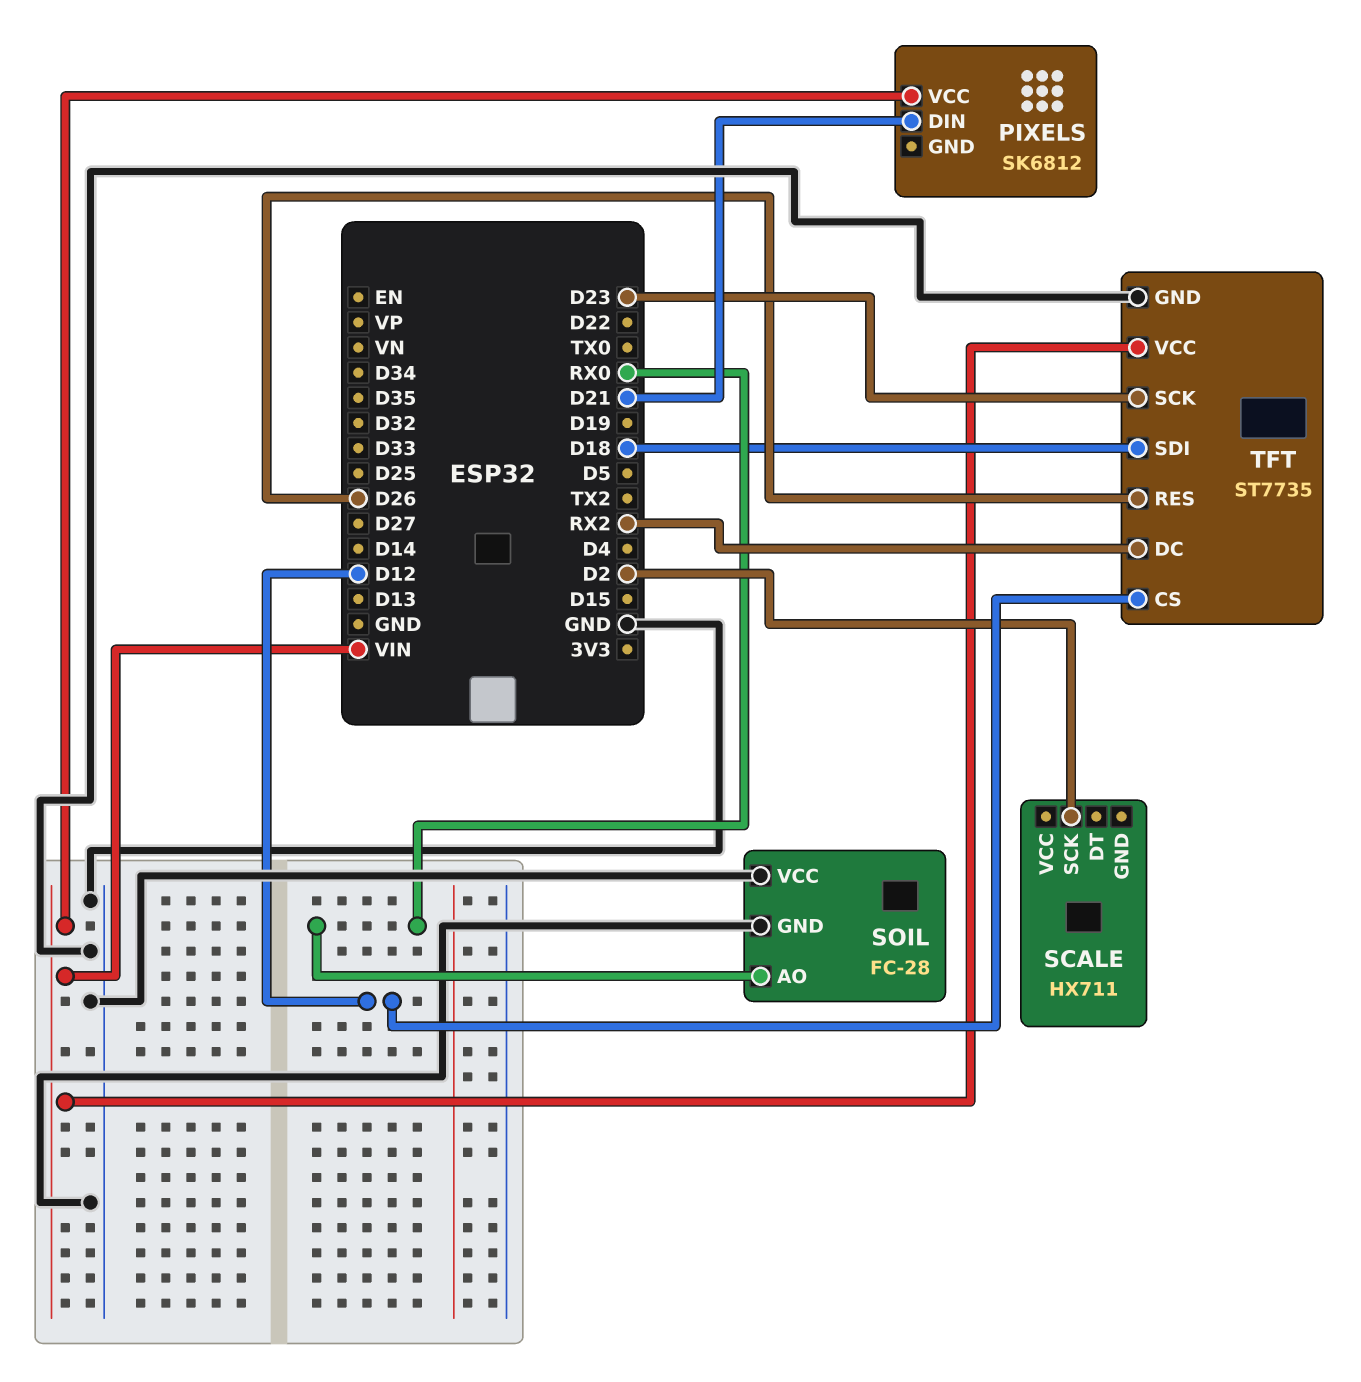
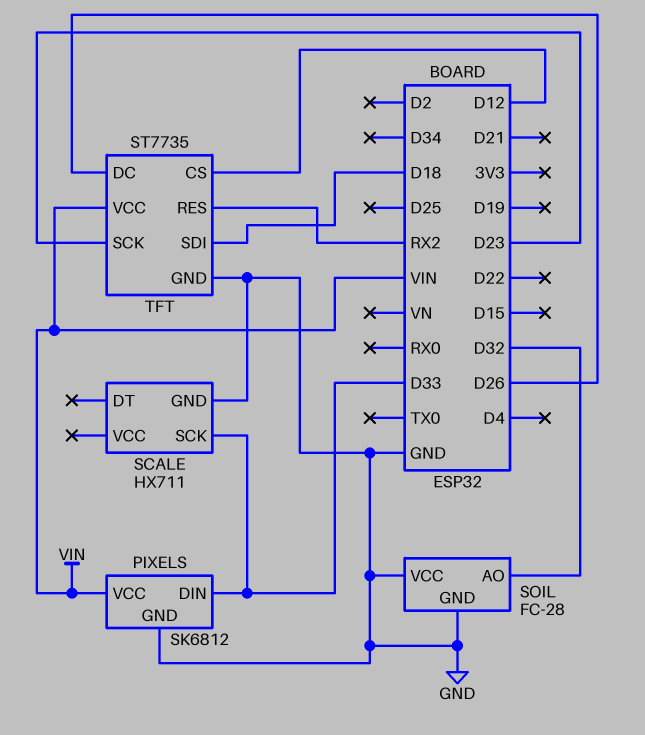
PIXELS pin DIN: D21 -> D33
PIXELS pin GND: none -> GND
SCALE pin GND: none -> GND
SCALE pin SCK: D2 -> D33
SOIL pin AO: RX0 -> D32
TFT pin DC: RX2 -> D26
TFT pin RES: D26 -> RX2

